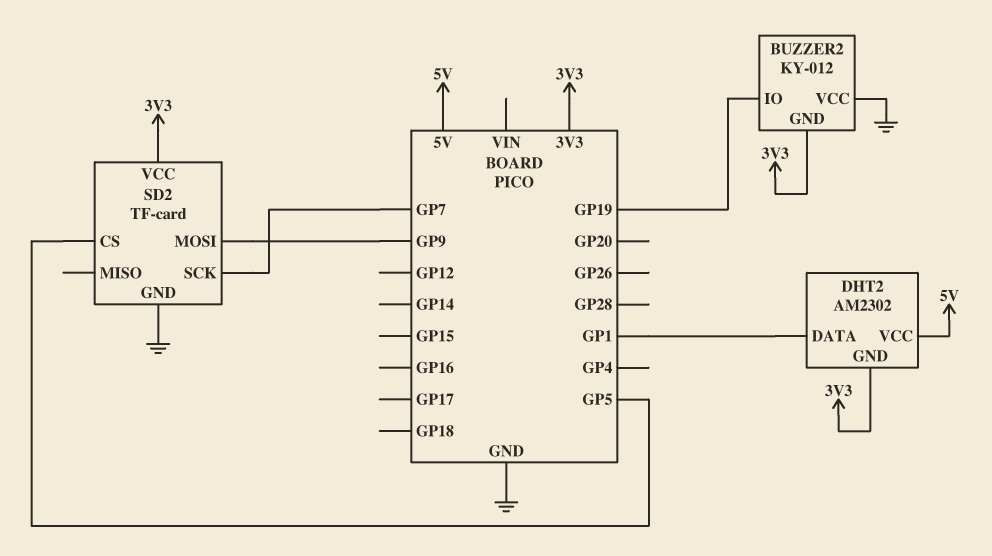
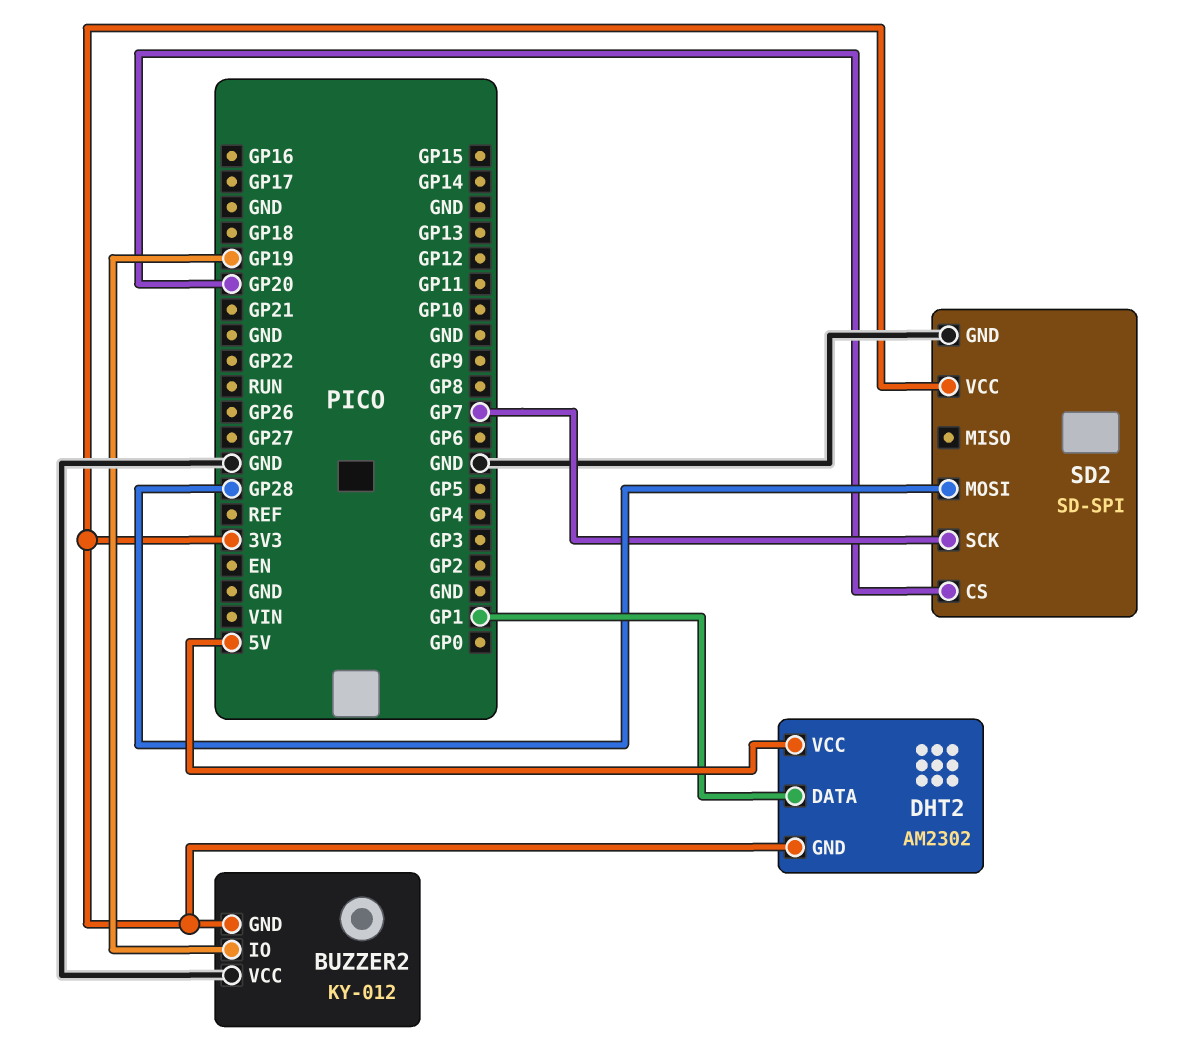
SD2: TF-card -> SD-SPI
SD2 pin CS: GP5 -> GP20
SD2 pin MOSI: GP9 -> GP28

